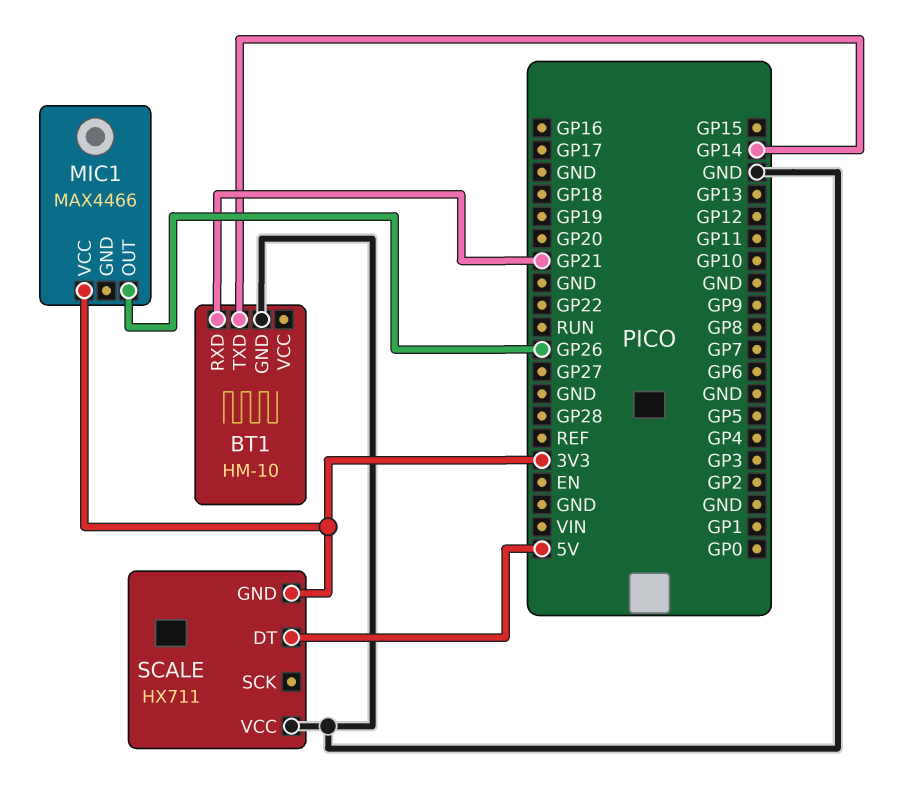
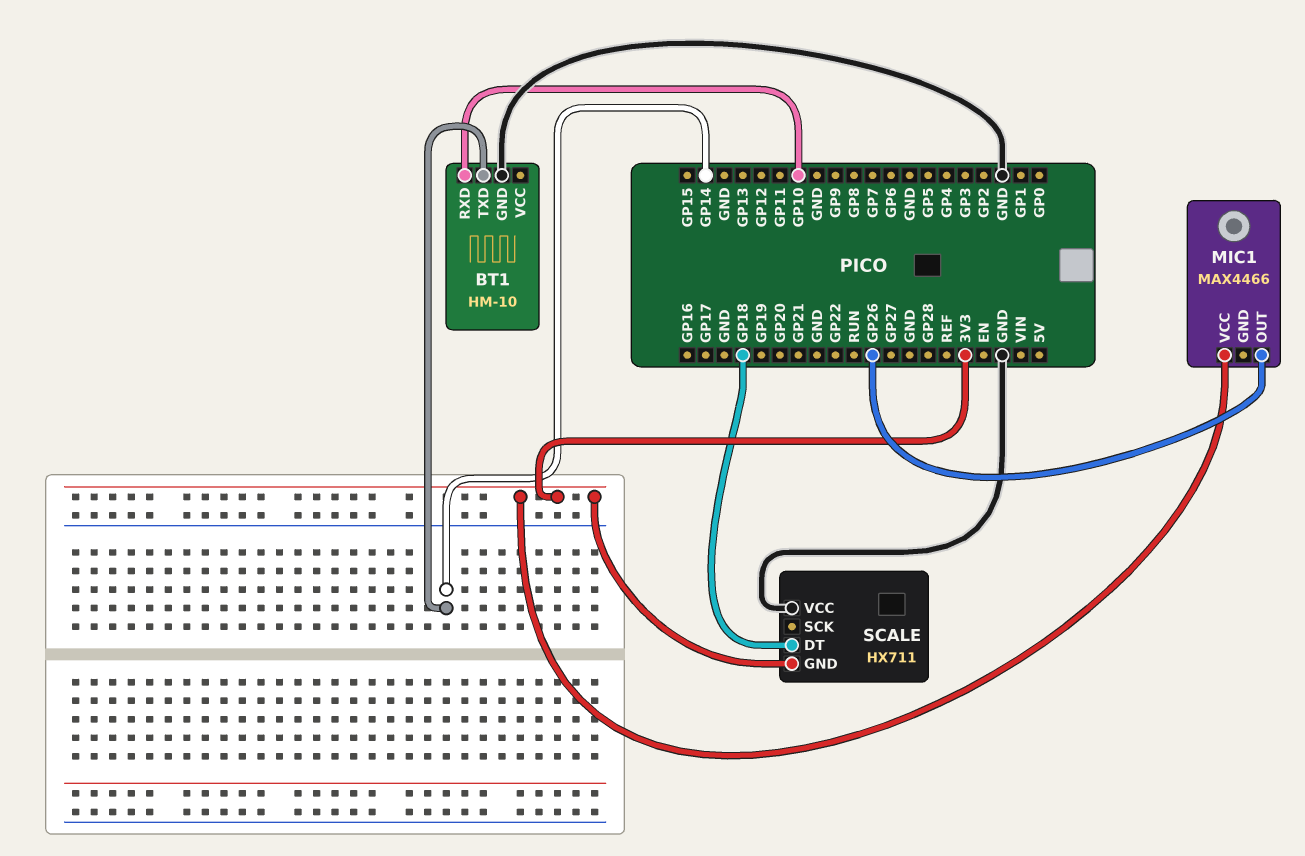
BT1 pin RXD: GP21 -> GP10
SCALE pin DT: 5V -> GP18

